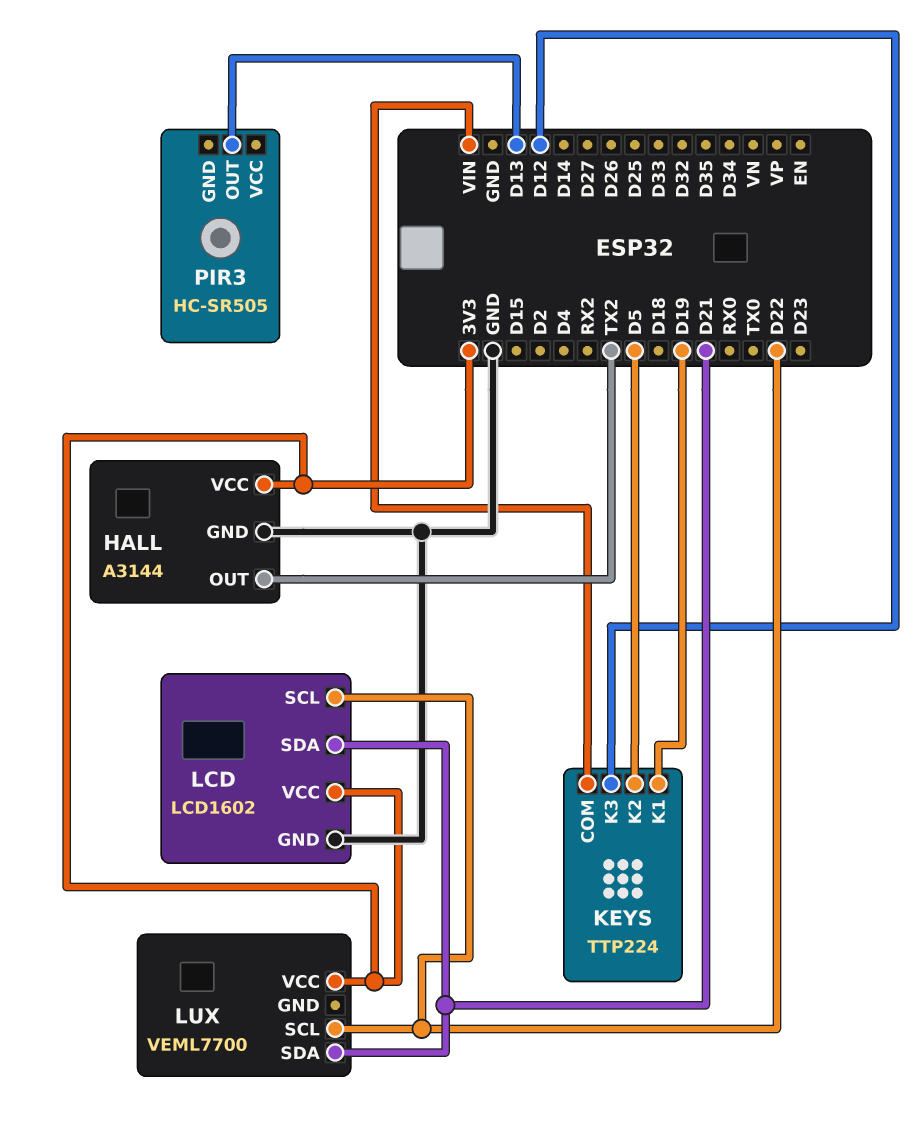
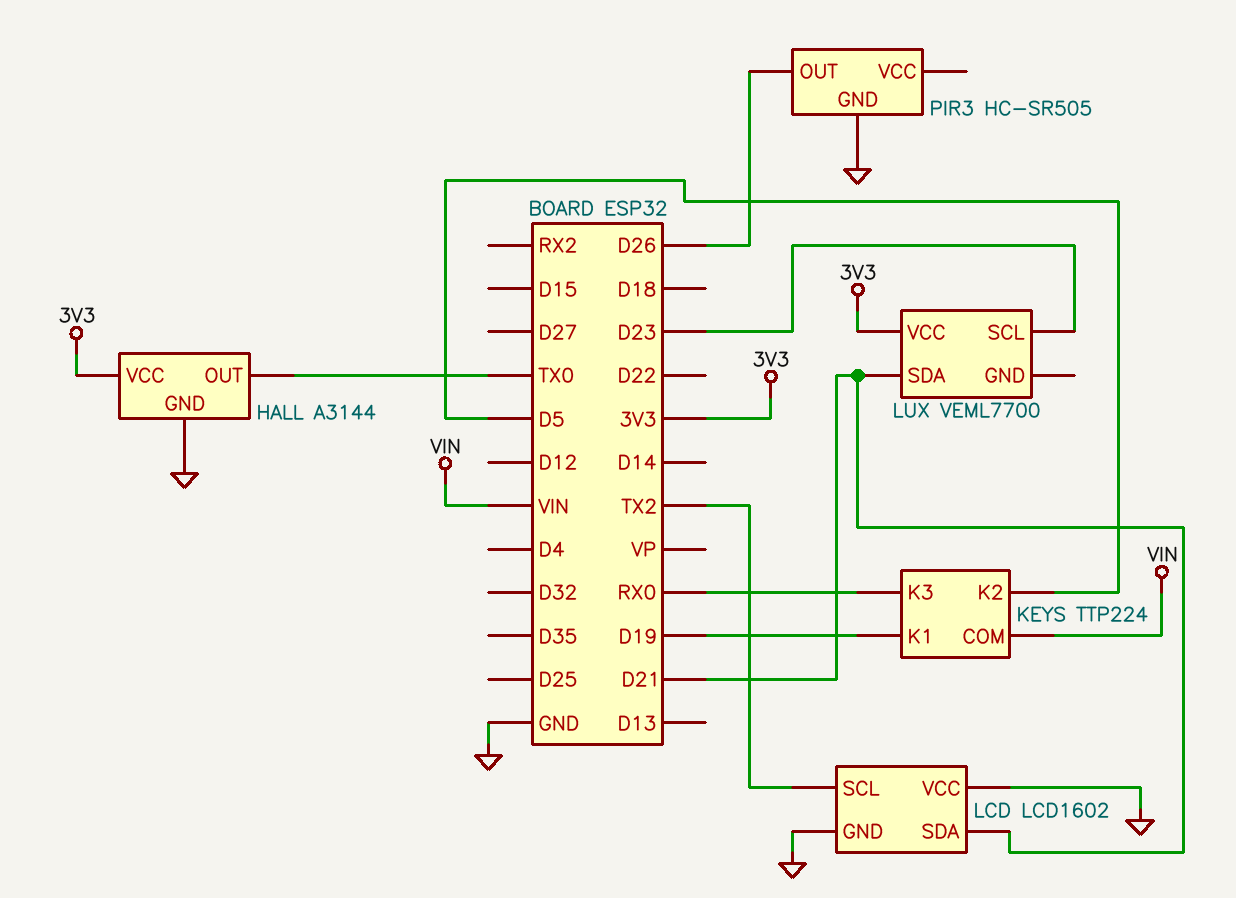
HALL pin OUT: TX2 -> TX0
KEYS pin K3: D12 -> RX0
LCD pin SCL: D22 -> TX2
LCD pin VCC: 3V3 -> GND
LUX pin SCL: D22 -> D23
PIR3 pin GND: none -> GND
PIR3 pin OUT: D13 -> D26

